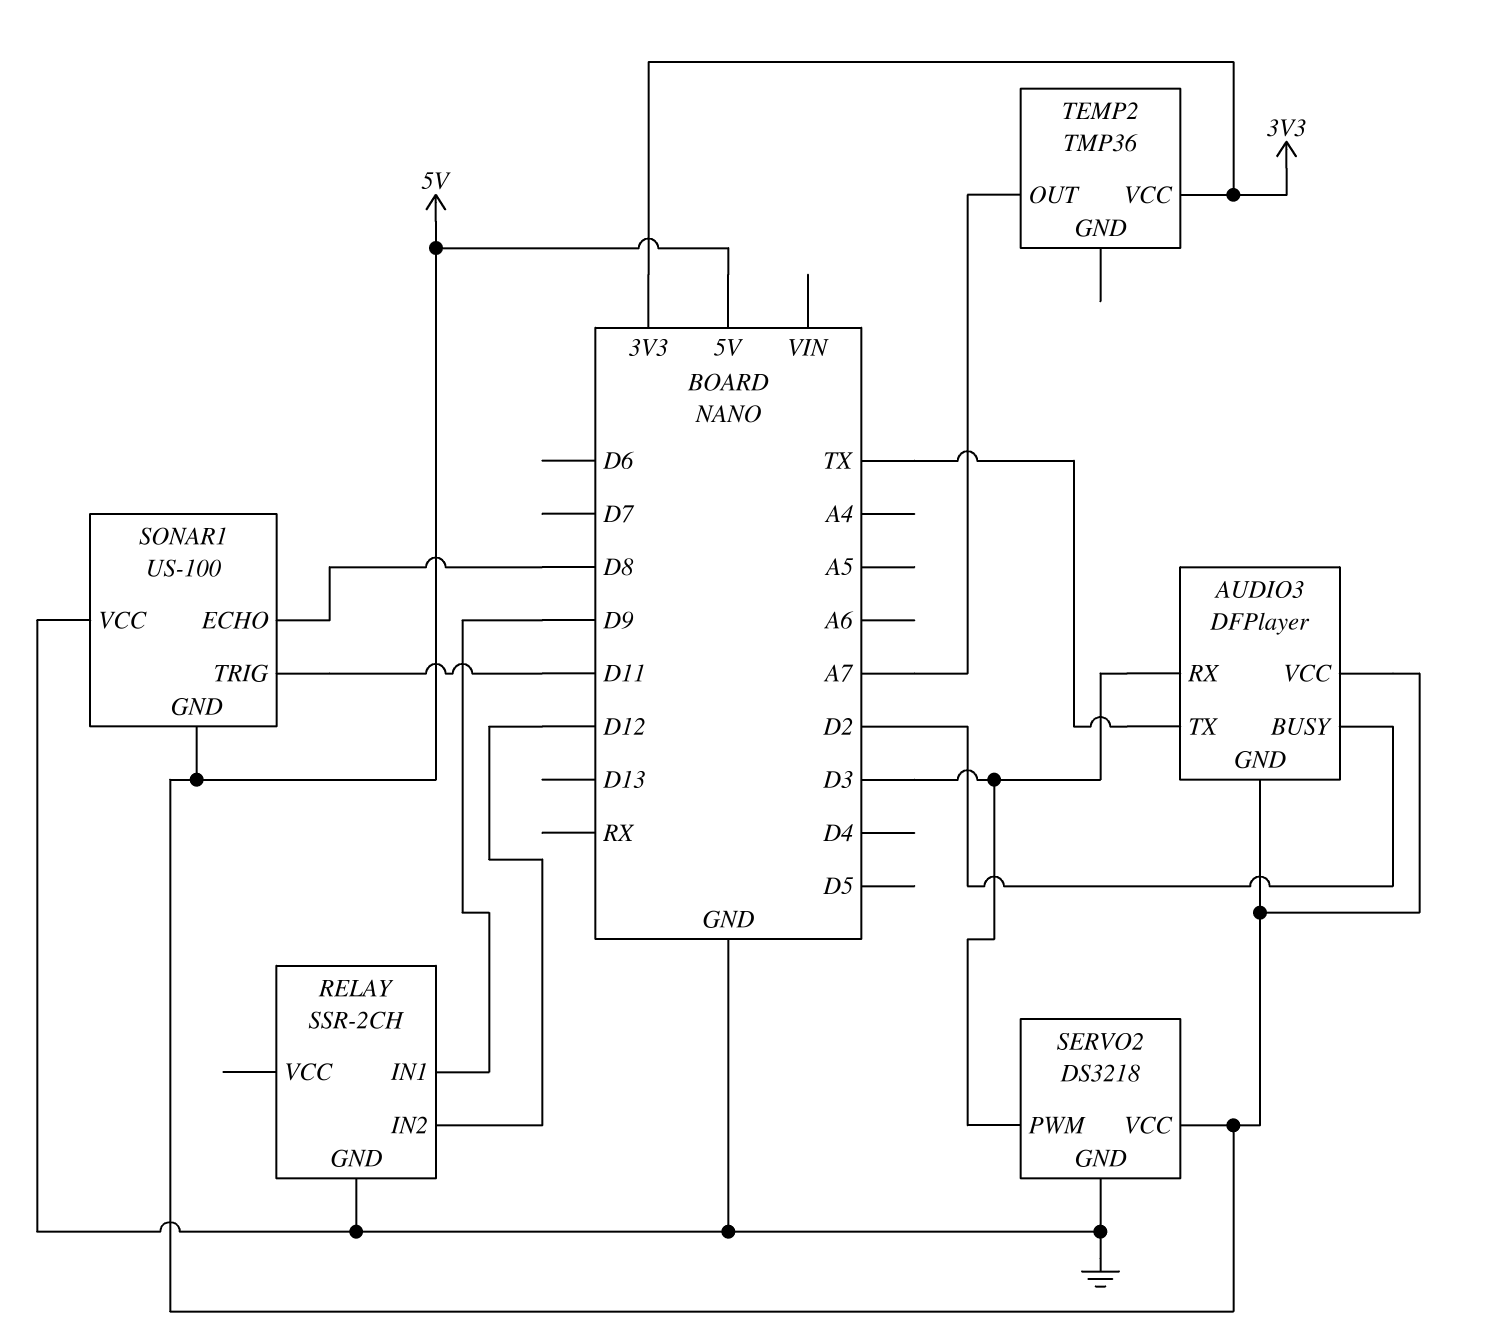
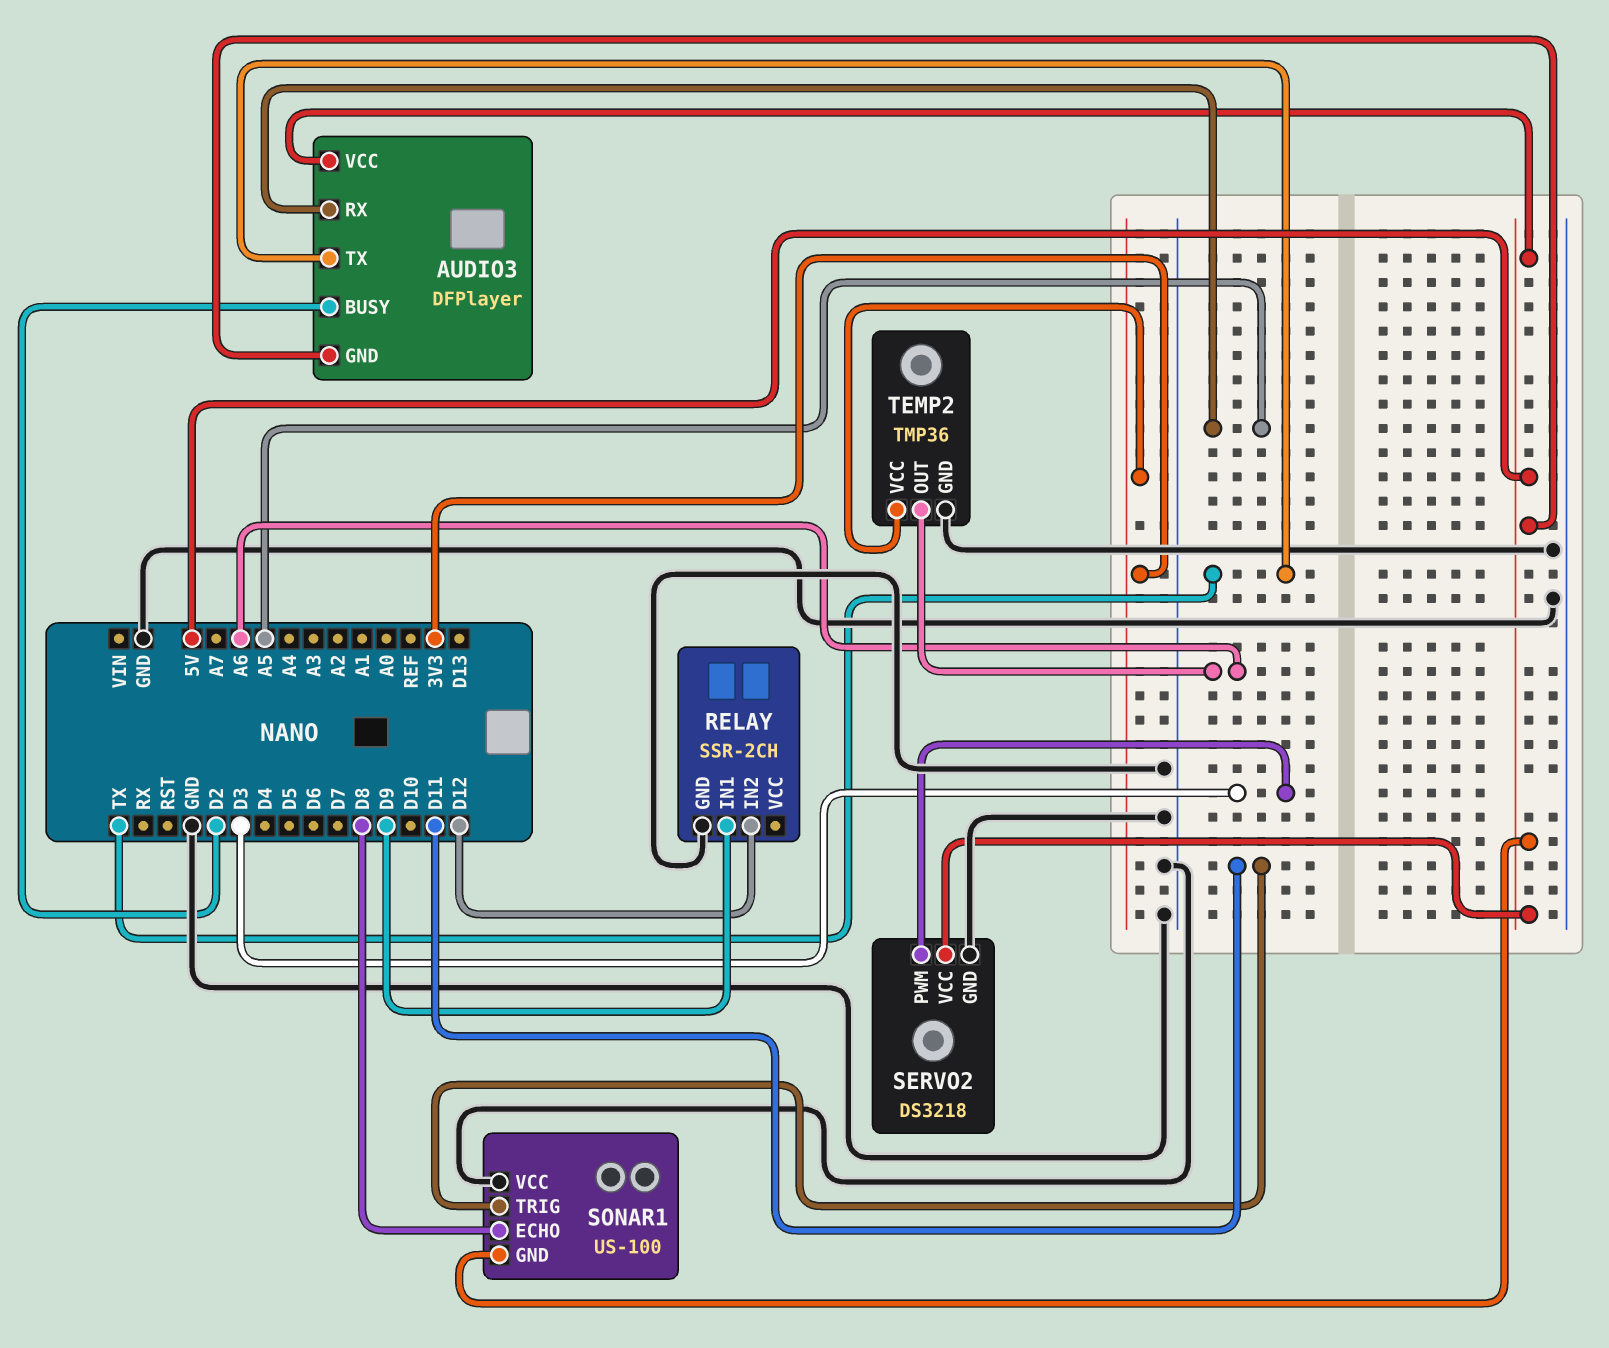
AUDIO3 pin RX: D3 -> A5
TEMP2 pin GND: none -> GND
TEMP2 pin OUT: A7 -> A6

